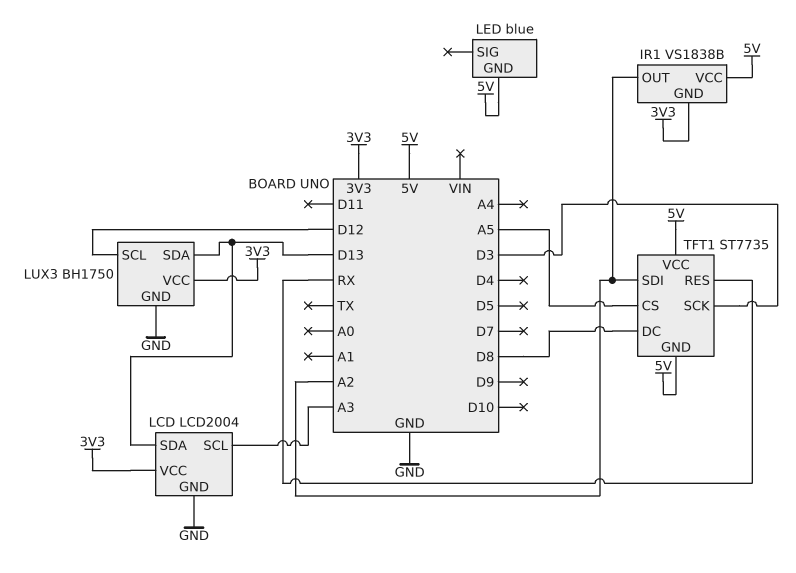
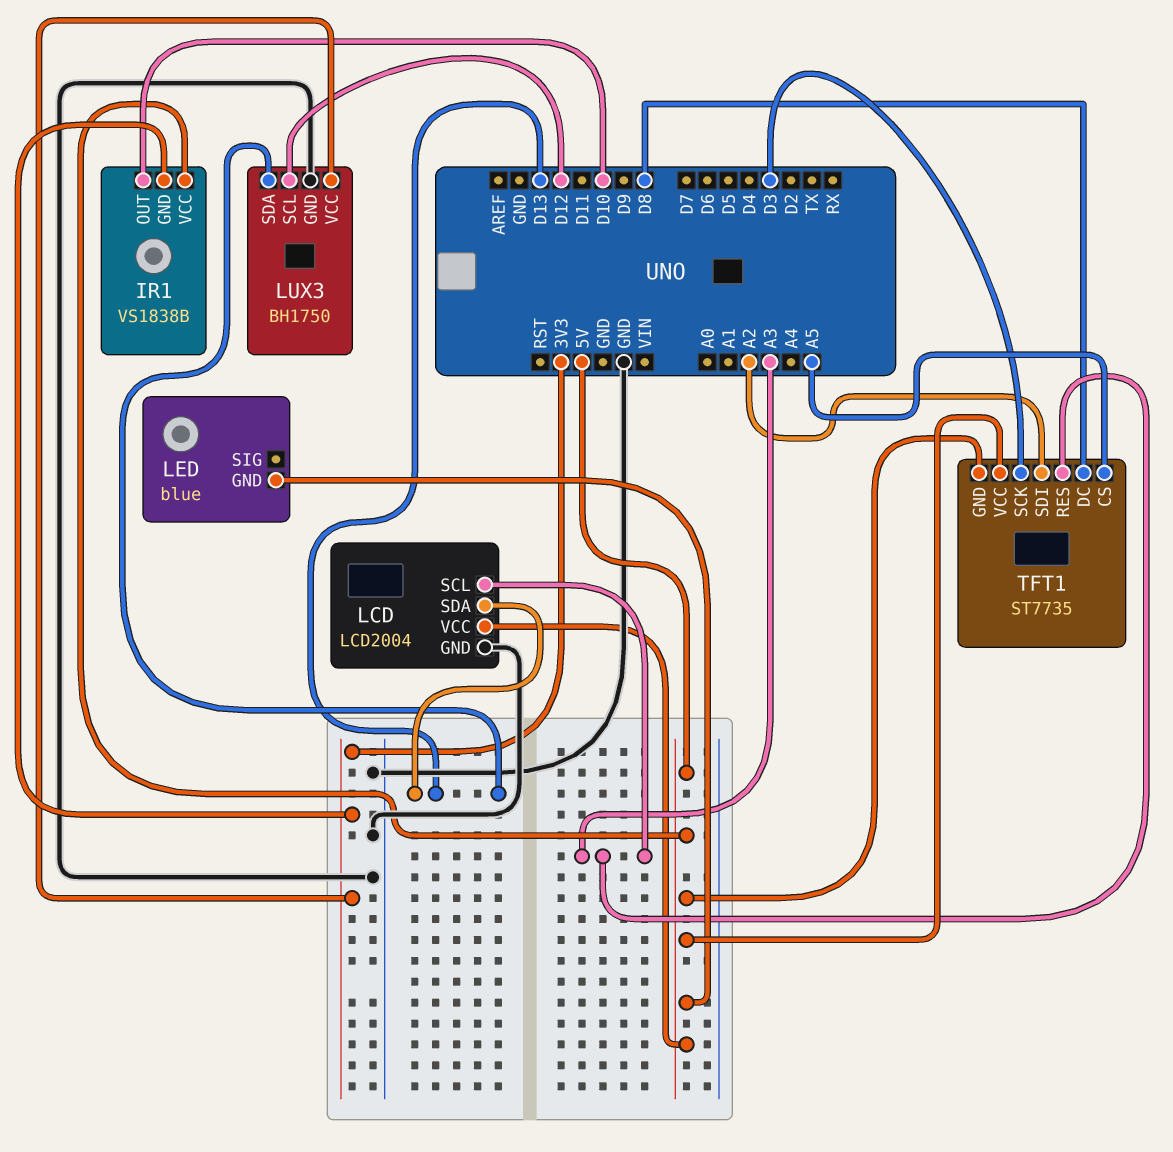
IR1 pin OUT: A2 -> D10
LCD pin VCC: 3V3 -> 5V
TFT1 pin RES: RX -> A3

